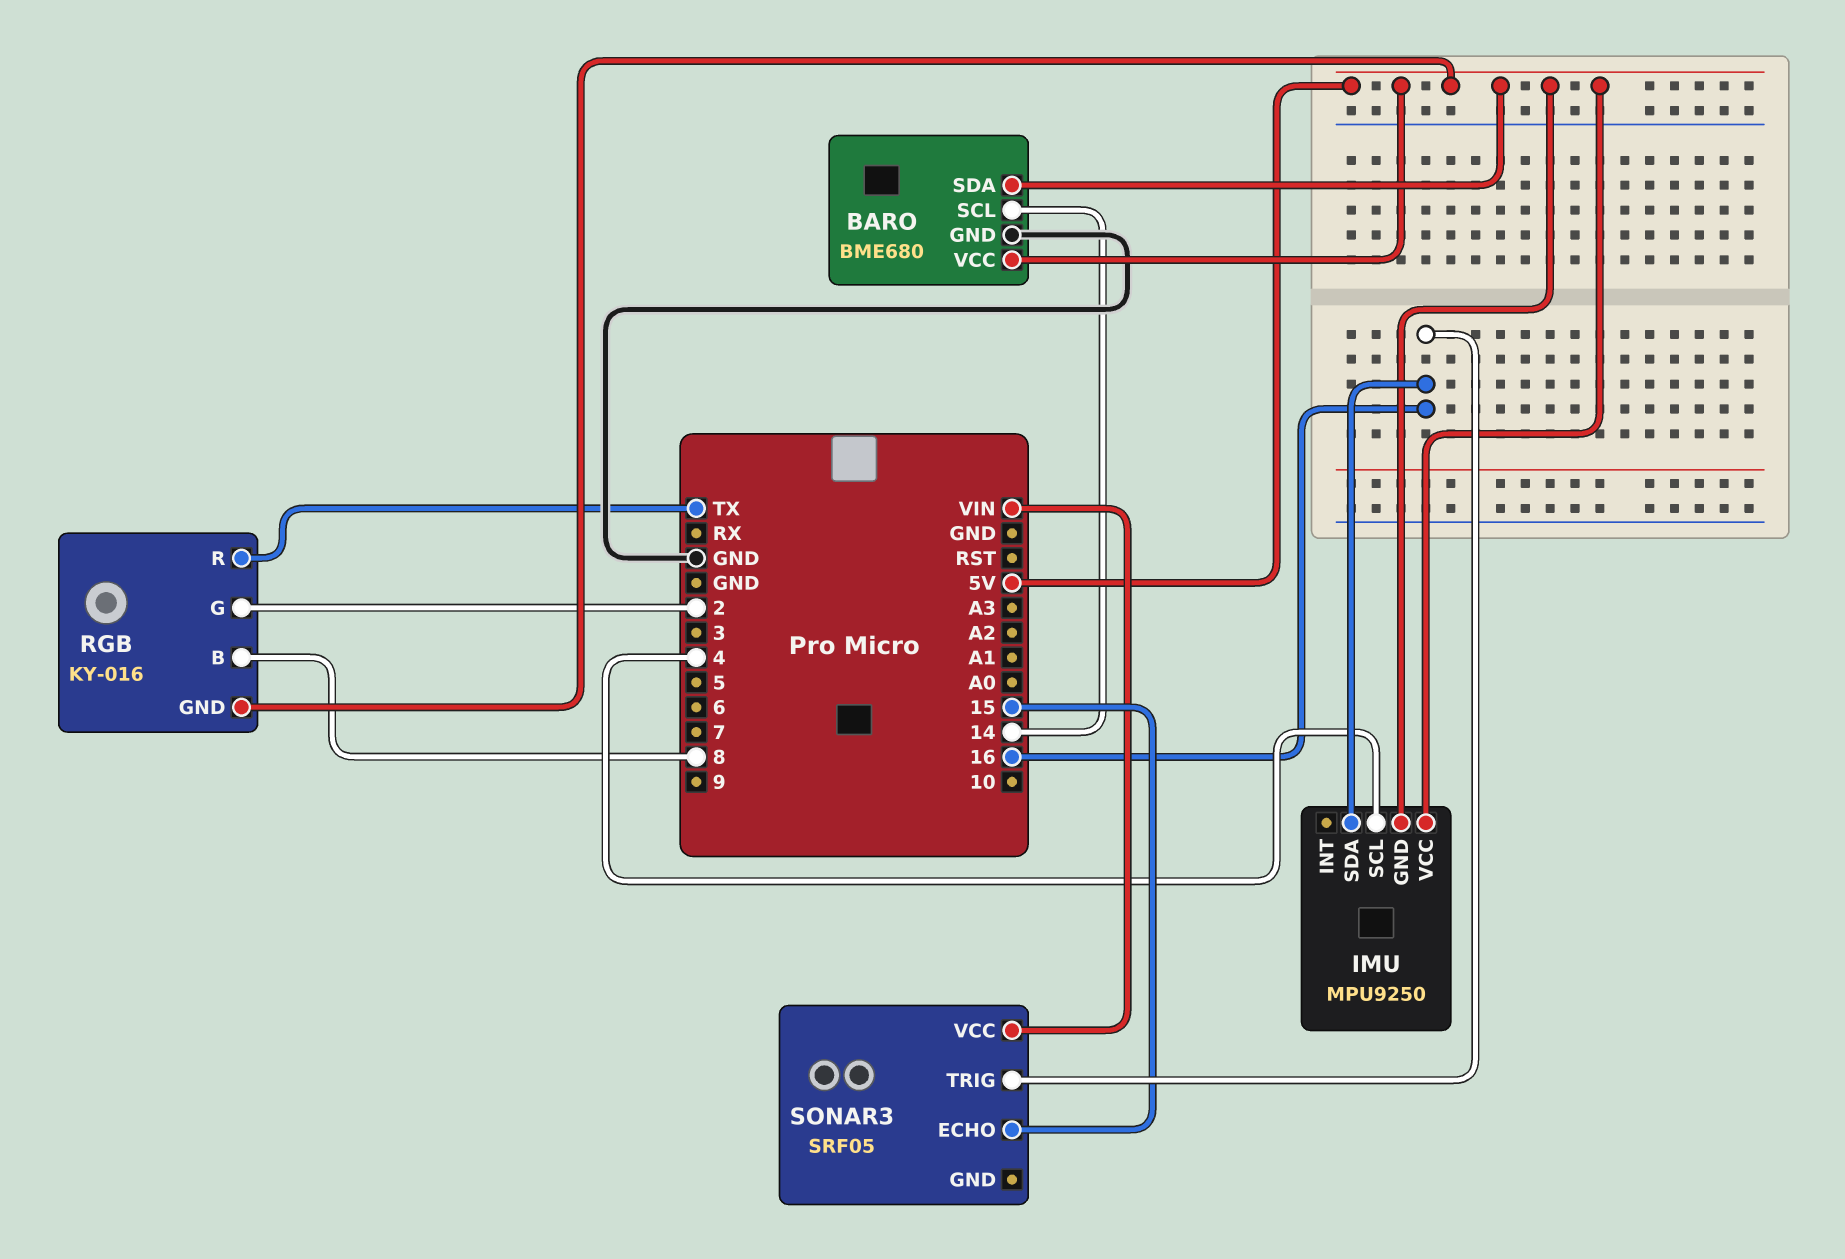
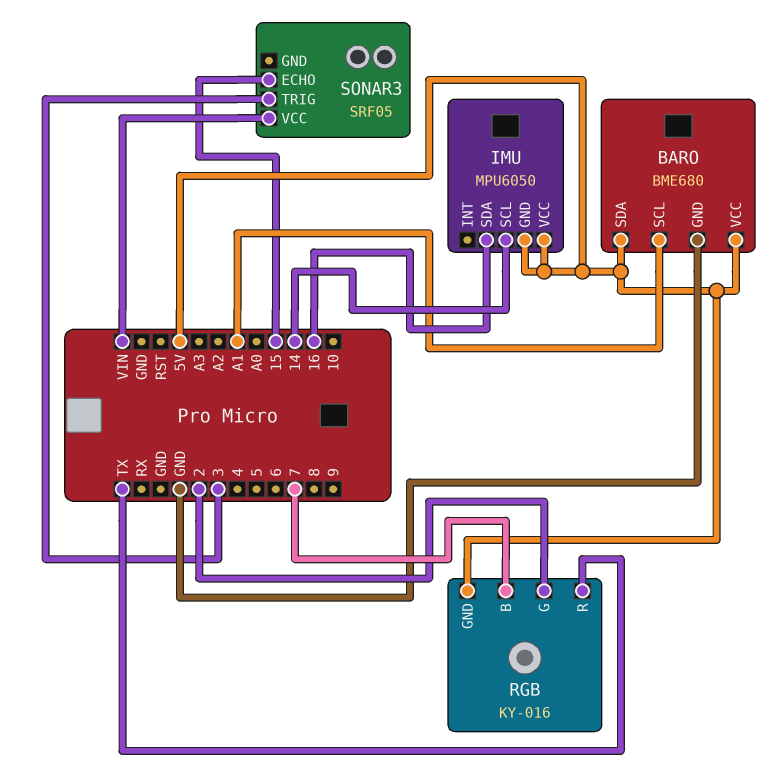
BARO pin SCL: 14 -> A1
IMU: MPU9250 -> MPU6050
IMU pin SCL: 4 -> 14
RGB pin B: 8 -> 7
SONAR3 pin TRIG: 16 -> 3

